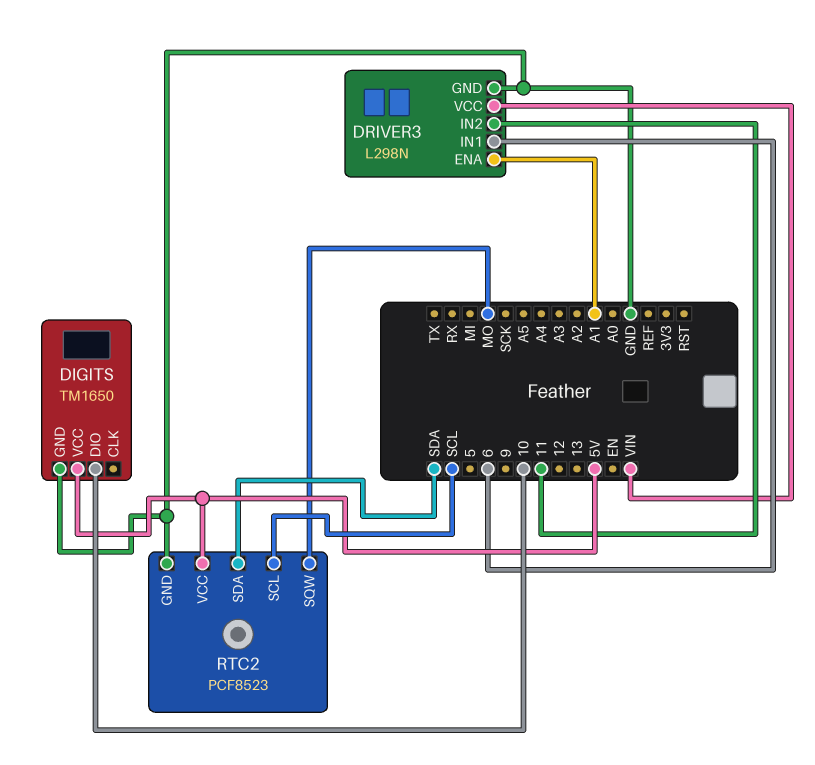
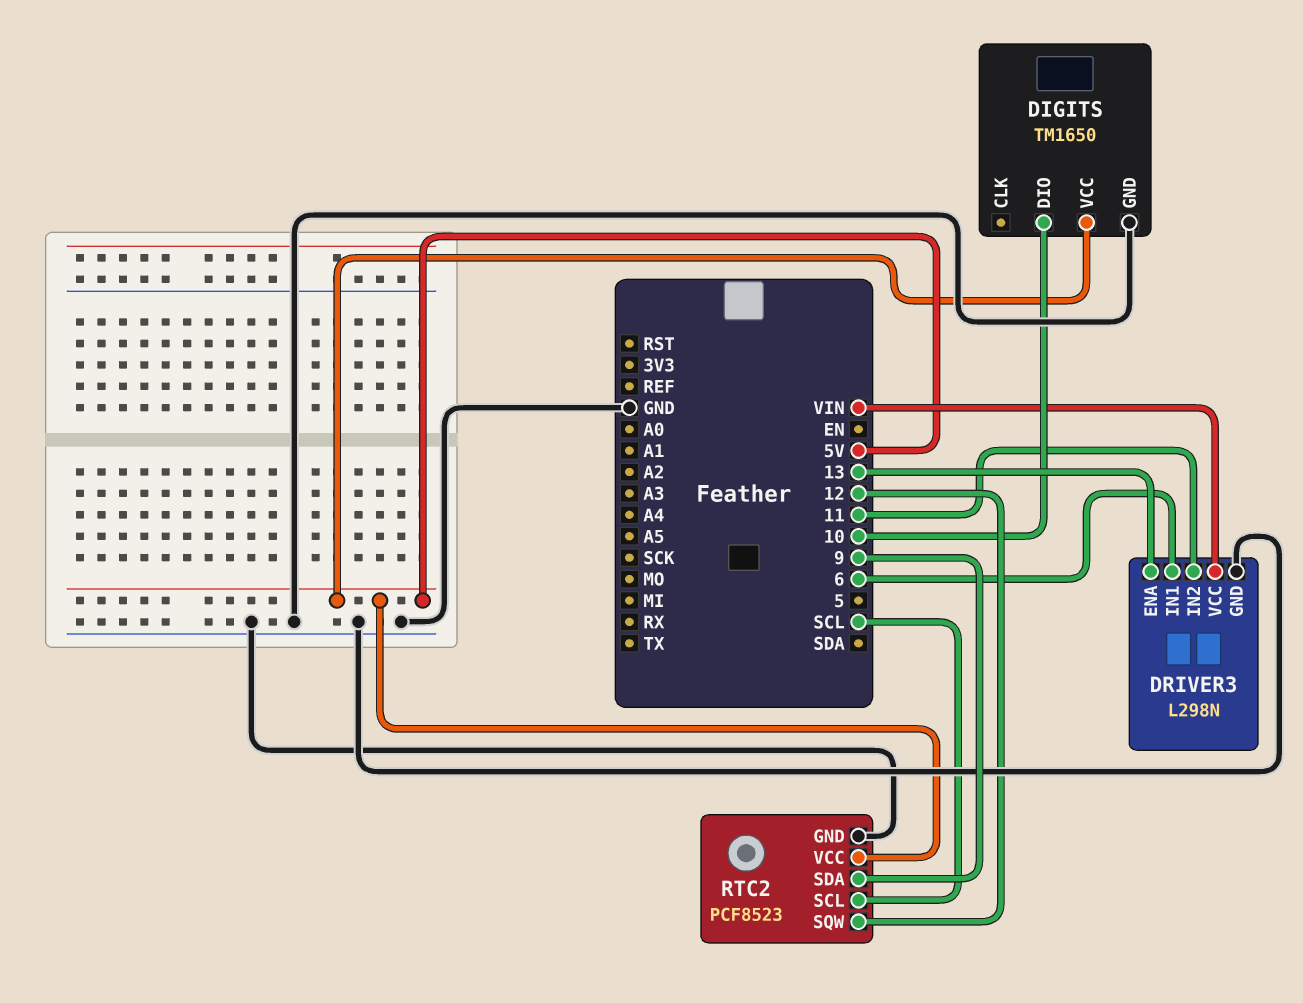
DRIVER3 pin ENA: A1 -> 13
RTC2 pin SDA: SDA -> 9
RTC2 pin SQW: MO -> 12

